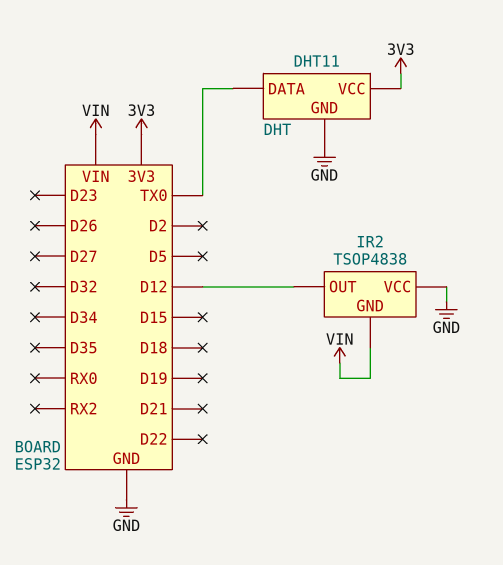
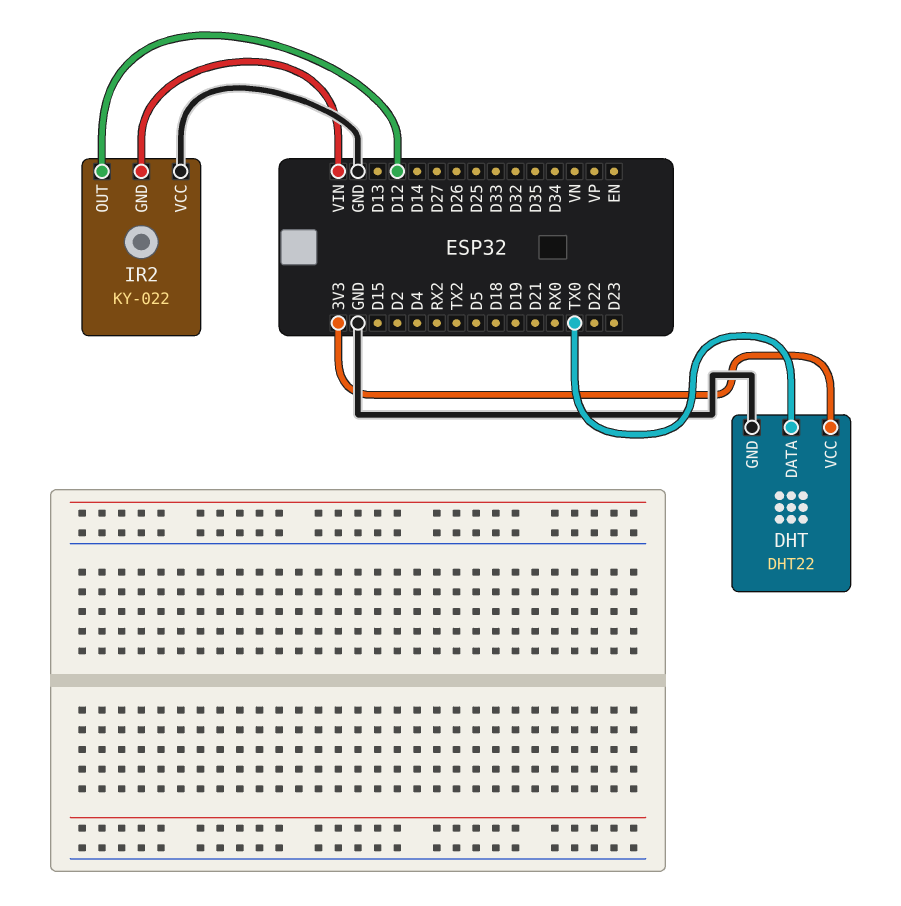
DHT: DHT11 -> DHT22
IR2: TSOP4838 -> KY-022

